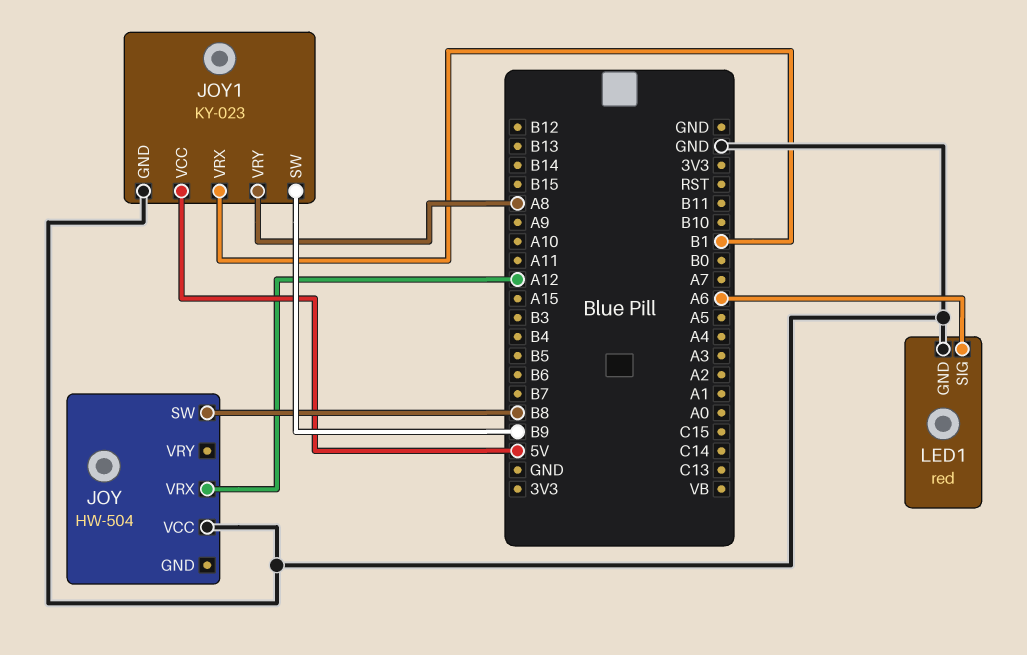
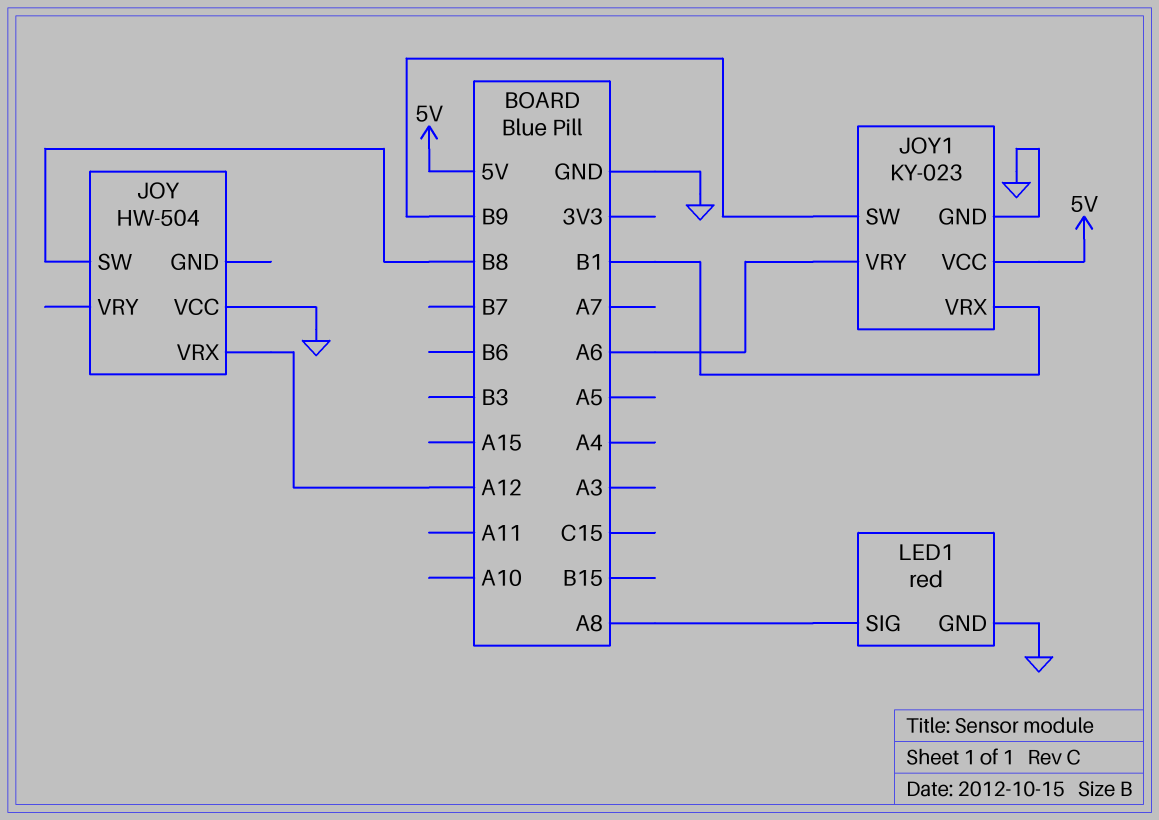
JOY1 pin VRY: A8 -> A6
LED1 pin SIG: A6 -> A8

